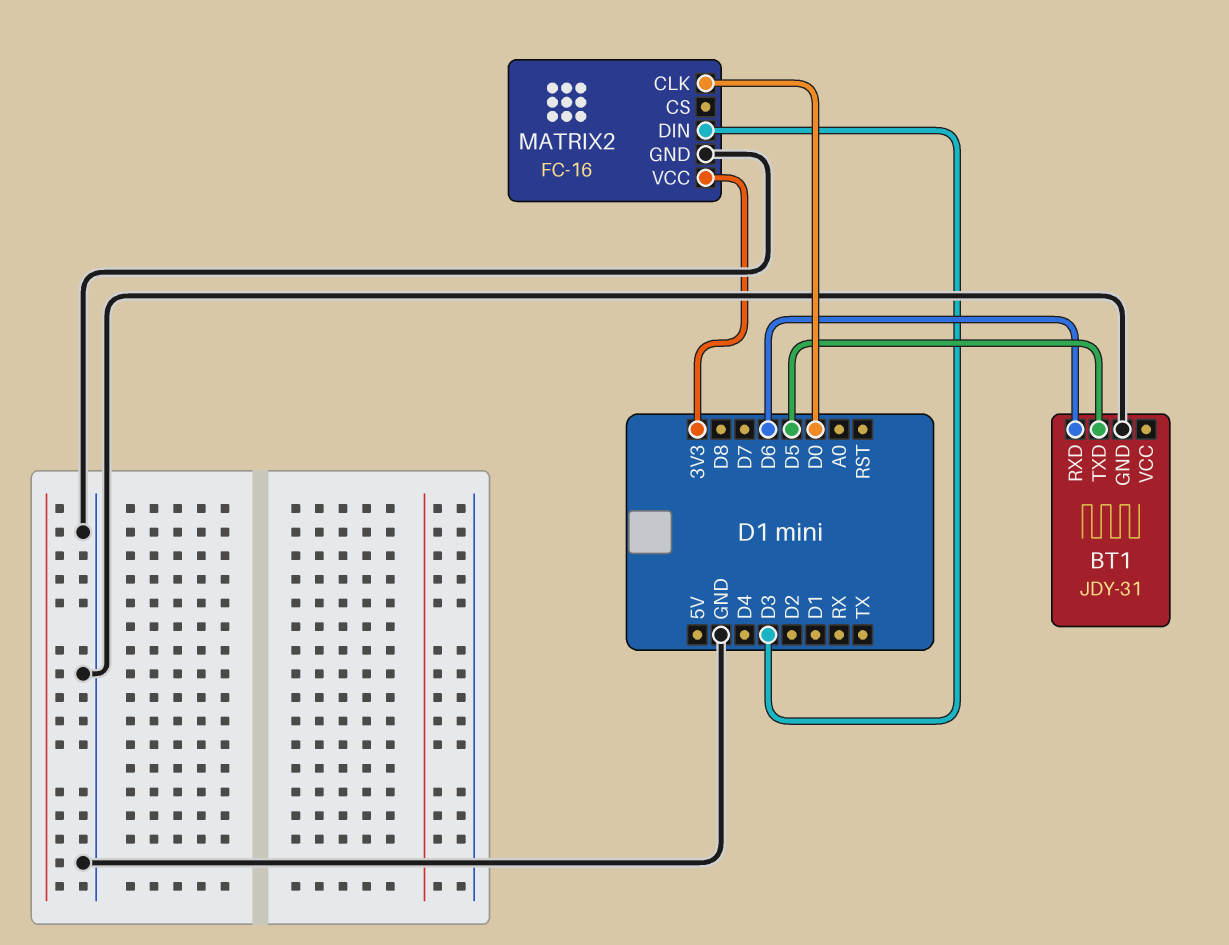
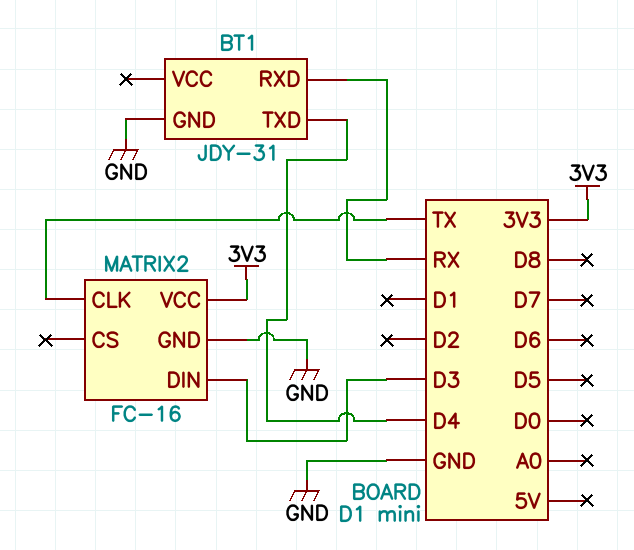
BT1 pin RXD: D6 -> RX
BT1 pin TXD: D5 -> D4
MATRIX2 pin CLK: D0 -> TX

